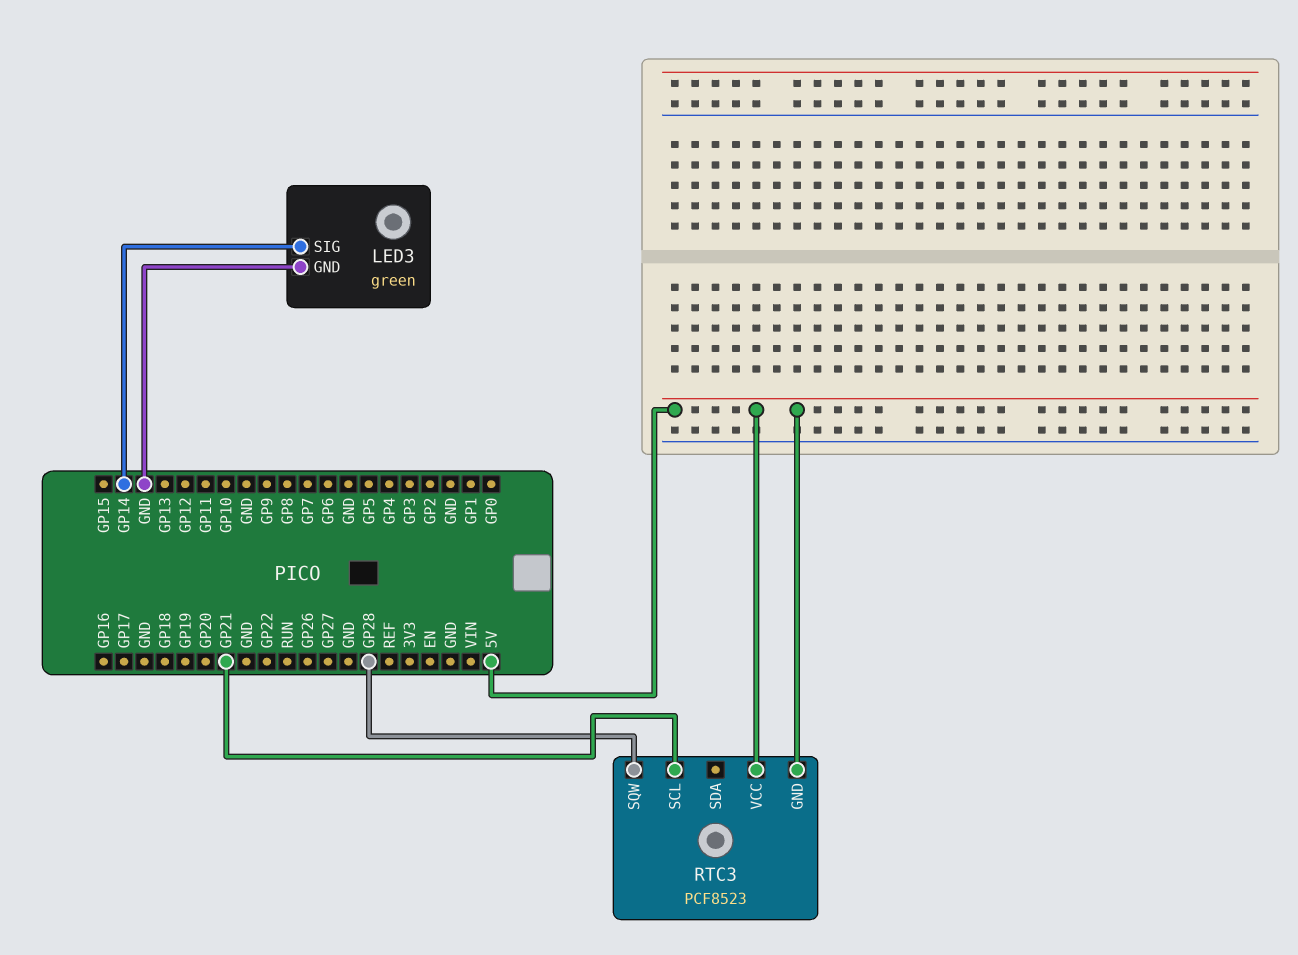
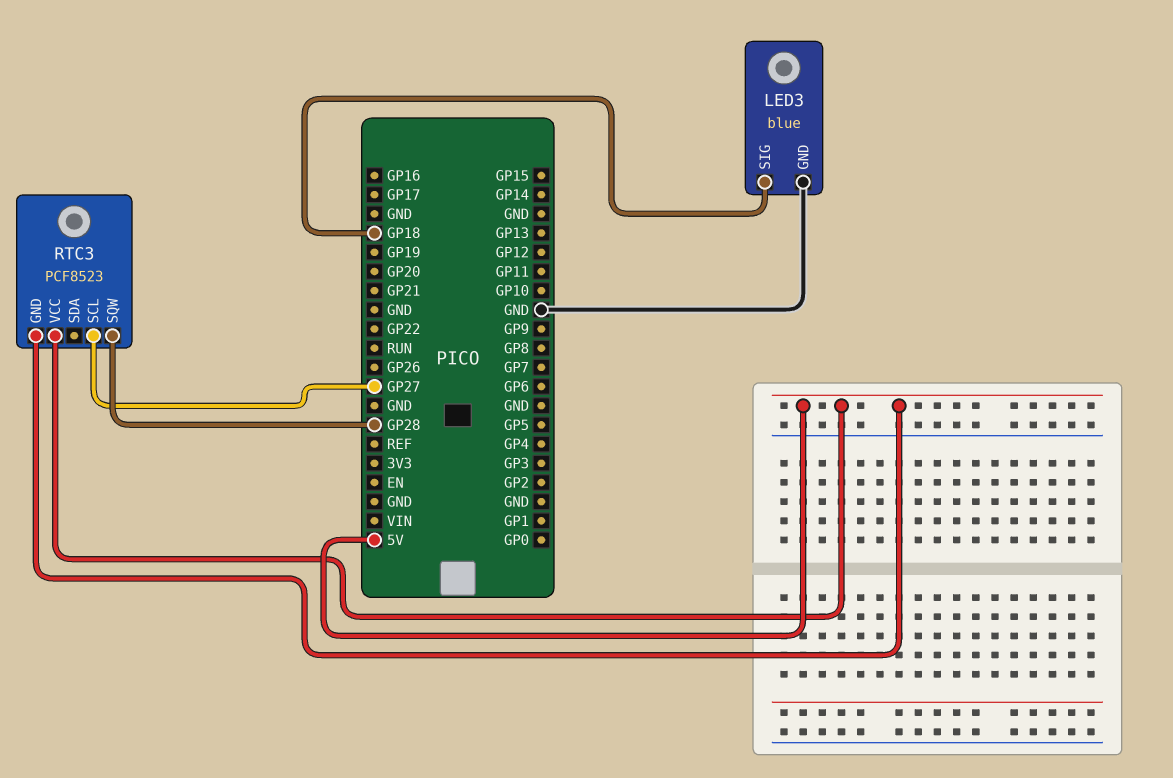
LED3: green -> blue
LED3 pin SIG: GP14 -> GP18
RTC3 pin SCL: GP21 -> GP27

